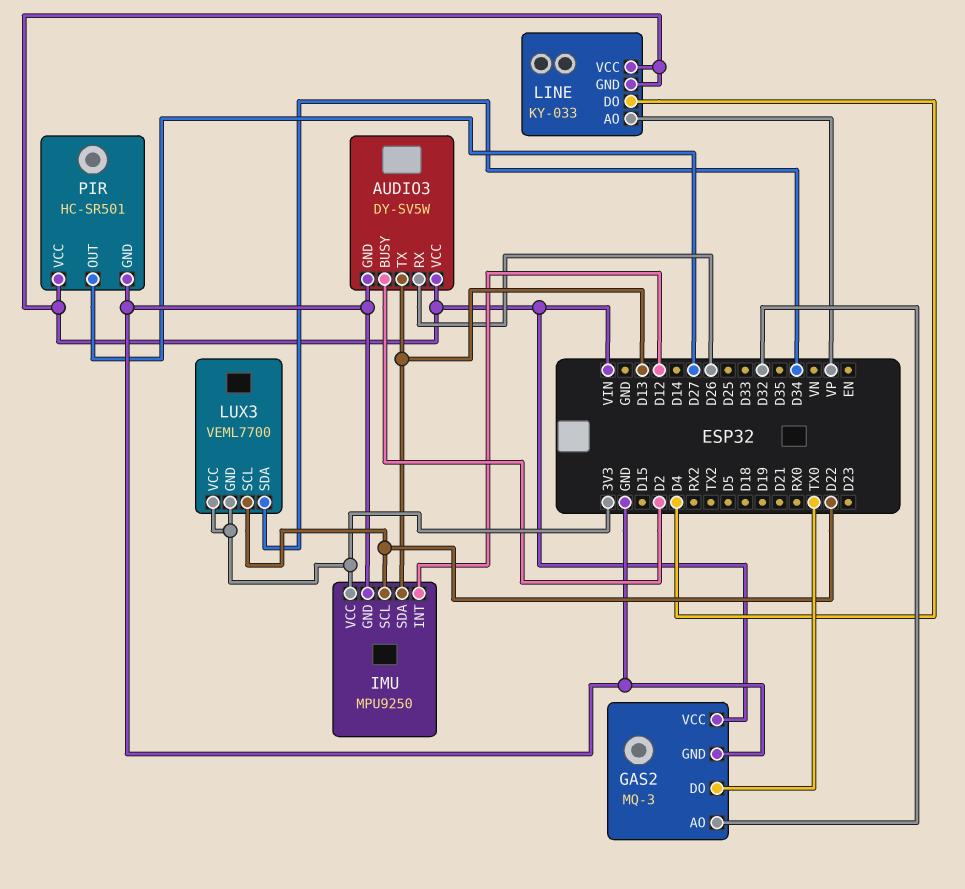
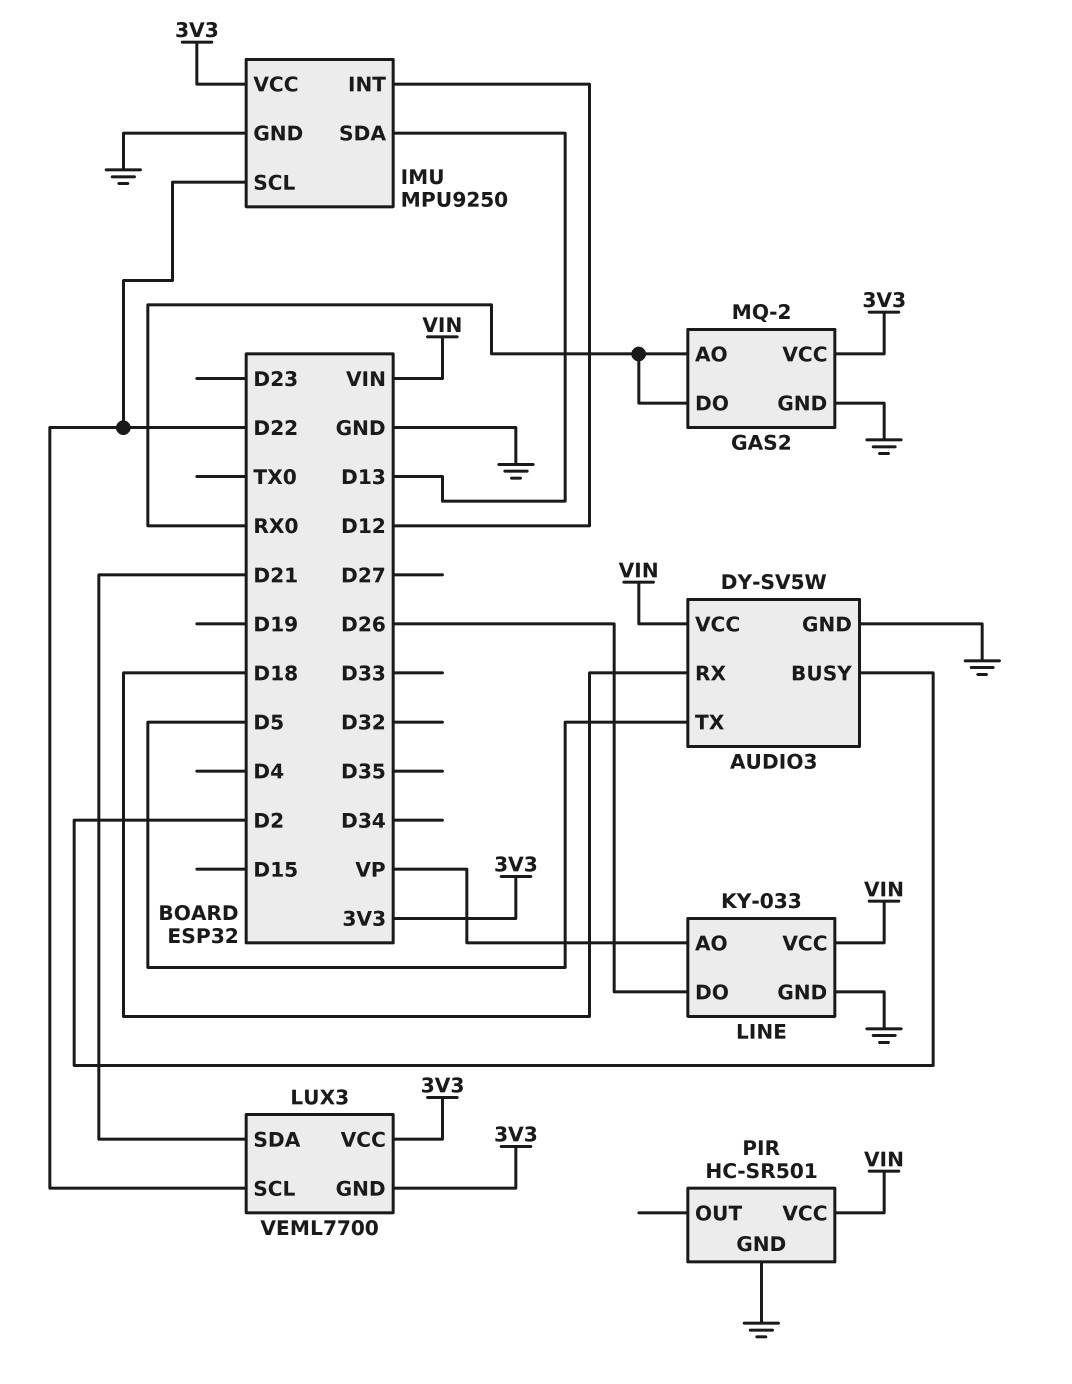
AUDIO3 pin RX: D26 -> D18
AUDIO3 pin TX: D13 -> D5
GAS2: MQ-3 -> MQ-2
GAS2 pin AO: D32 -> RX0
GAS2 pin DO: TX0 -> RX0
GAS2 pin VCC: VIN -> 3V3
LINE pin DO: D4 -> D26
LINE pin GND: VIN -> GND
LUX3 pin SDA: D34 -> D21
PIR pin OUT: D27 -> none

